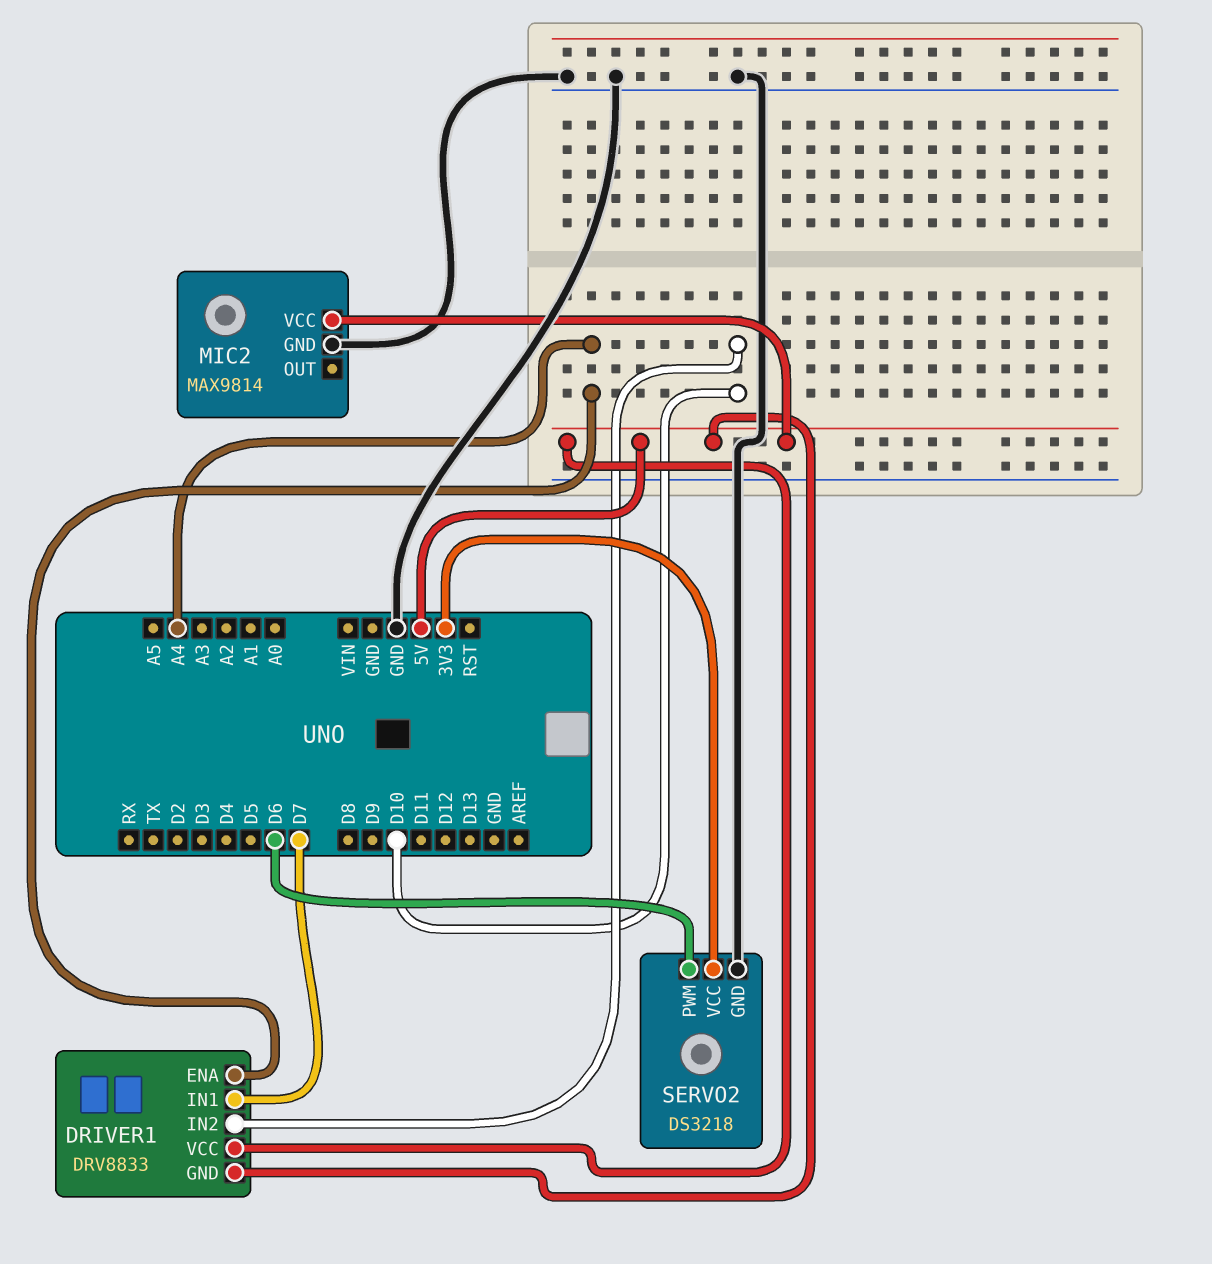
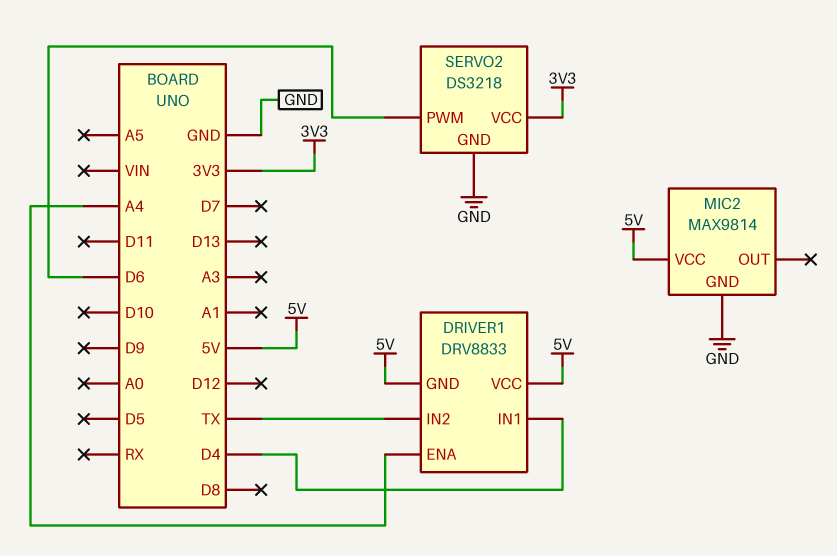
DRIVER1 pin IN1: D7 -> D4
DRIVER1 pin IN2: D10 -> TX

